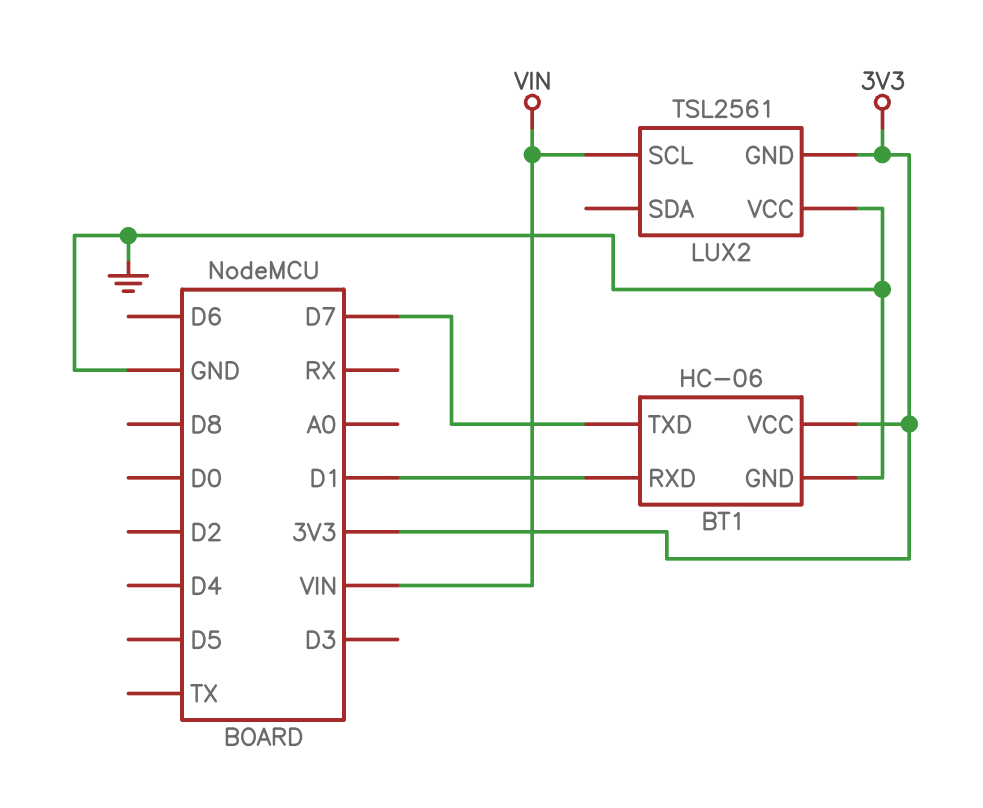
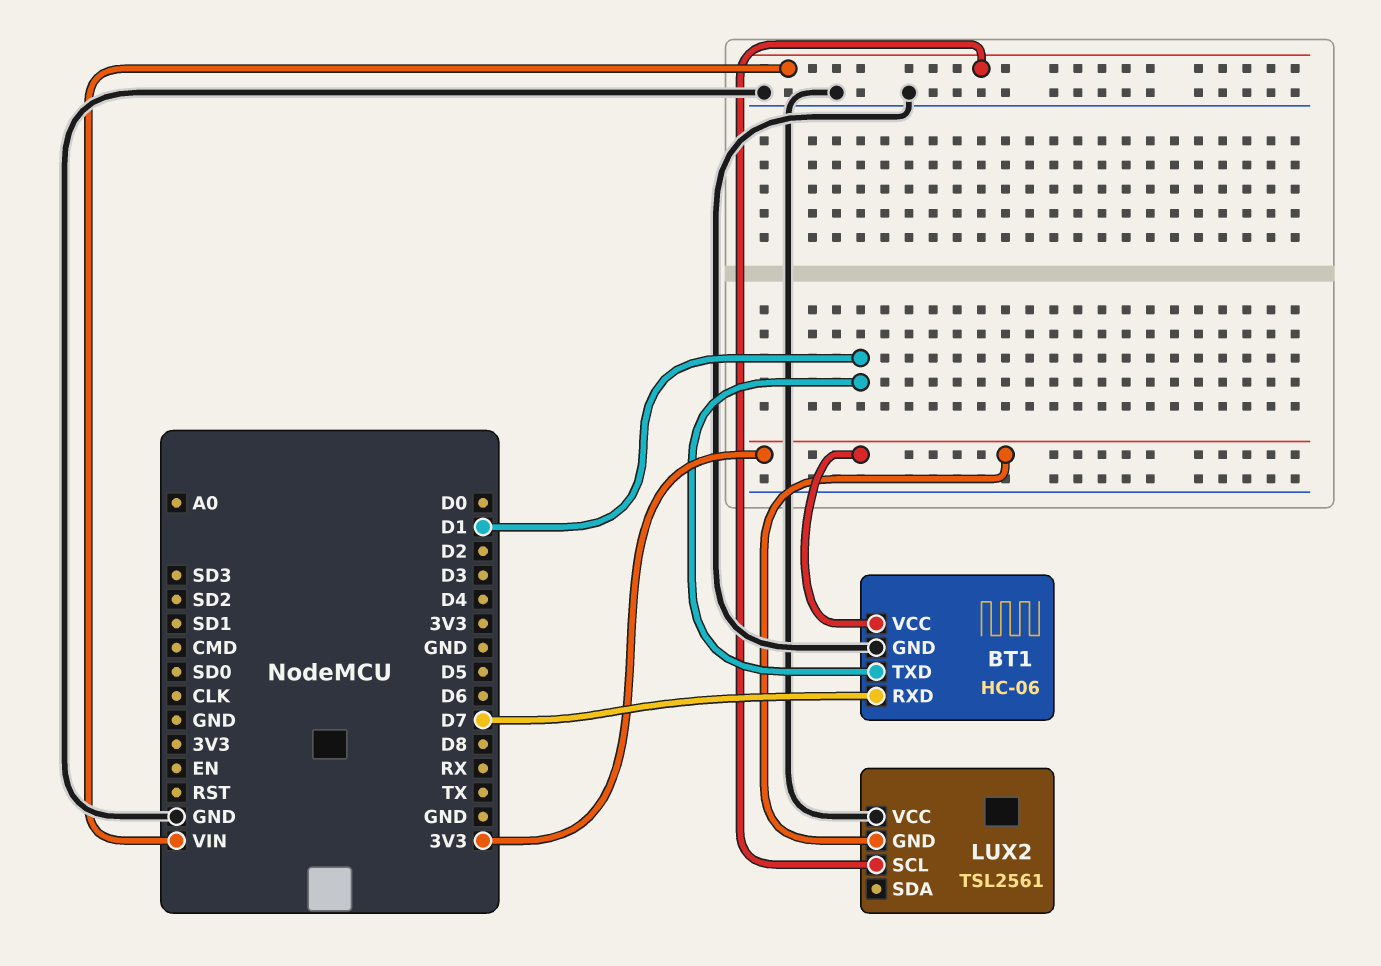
BT1 pin RXD: D1 -> D7
BT1 pin TXD: D7 -> D1

